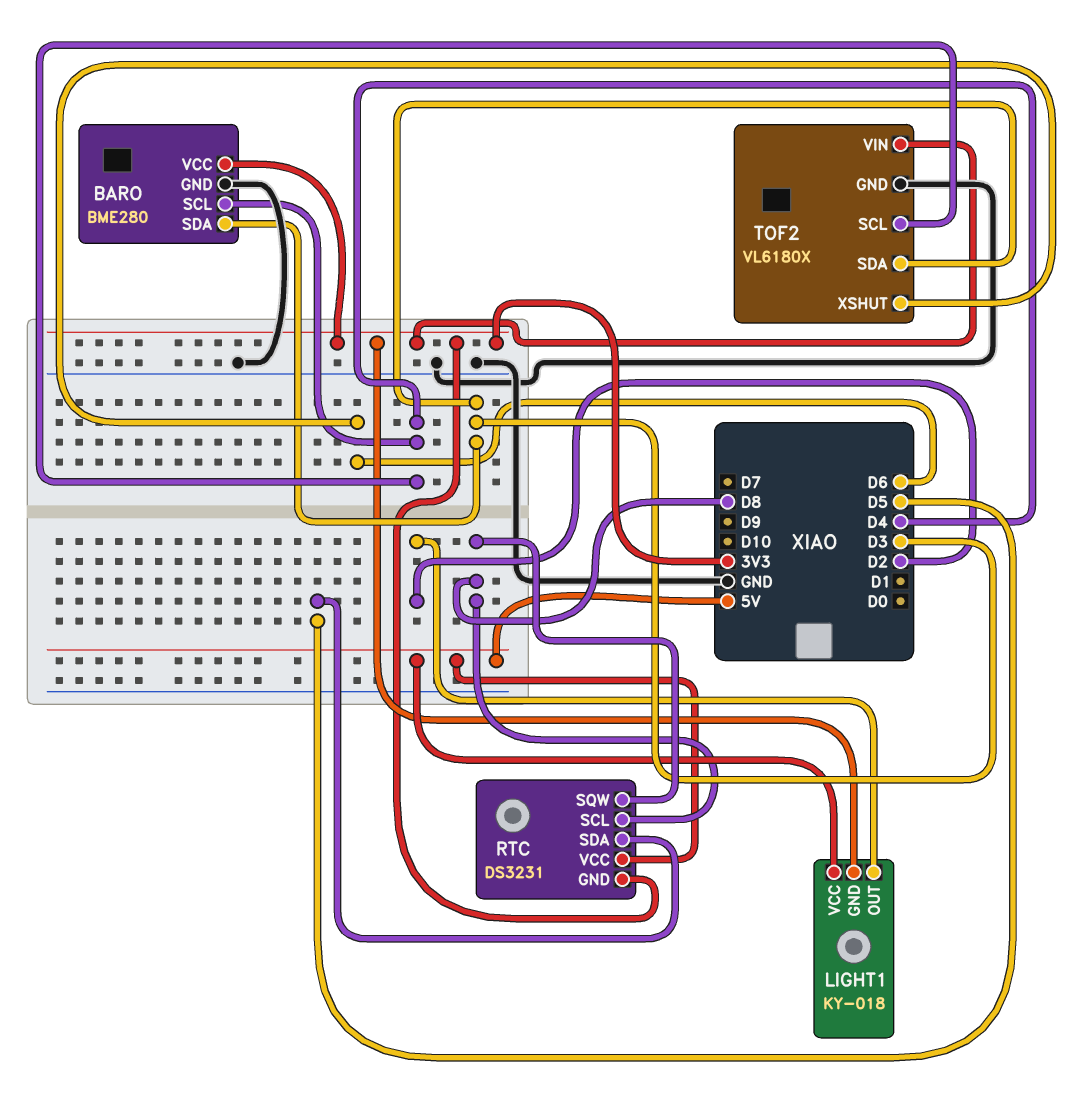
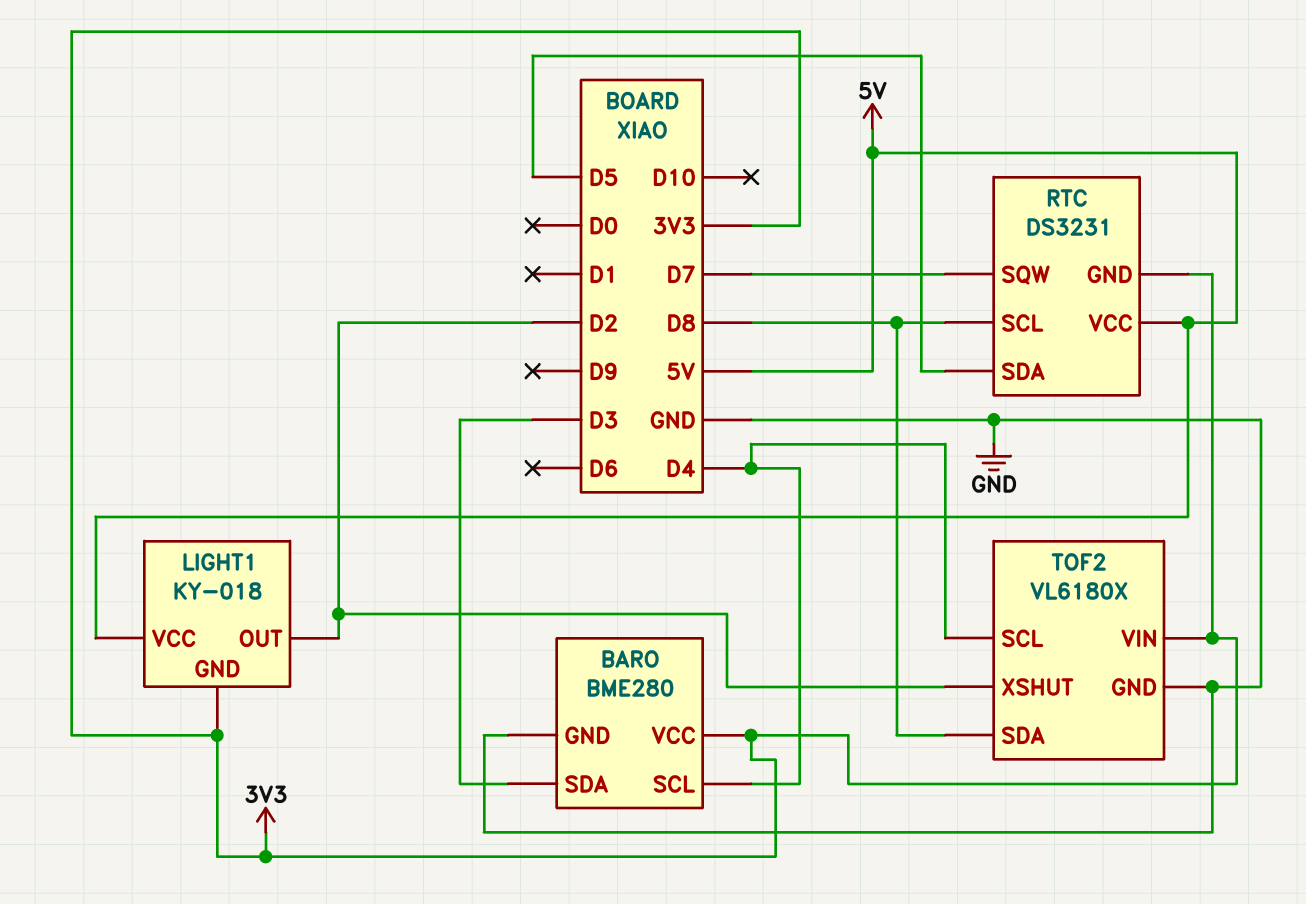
RTC pin SQW: D8 -> D7
TOF2 pin SDA: D3 -> D8
TOF2 pin XSHUT: D6 -> D2

